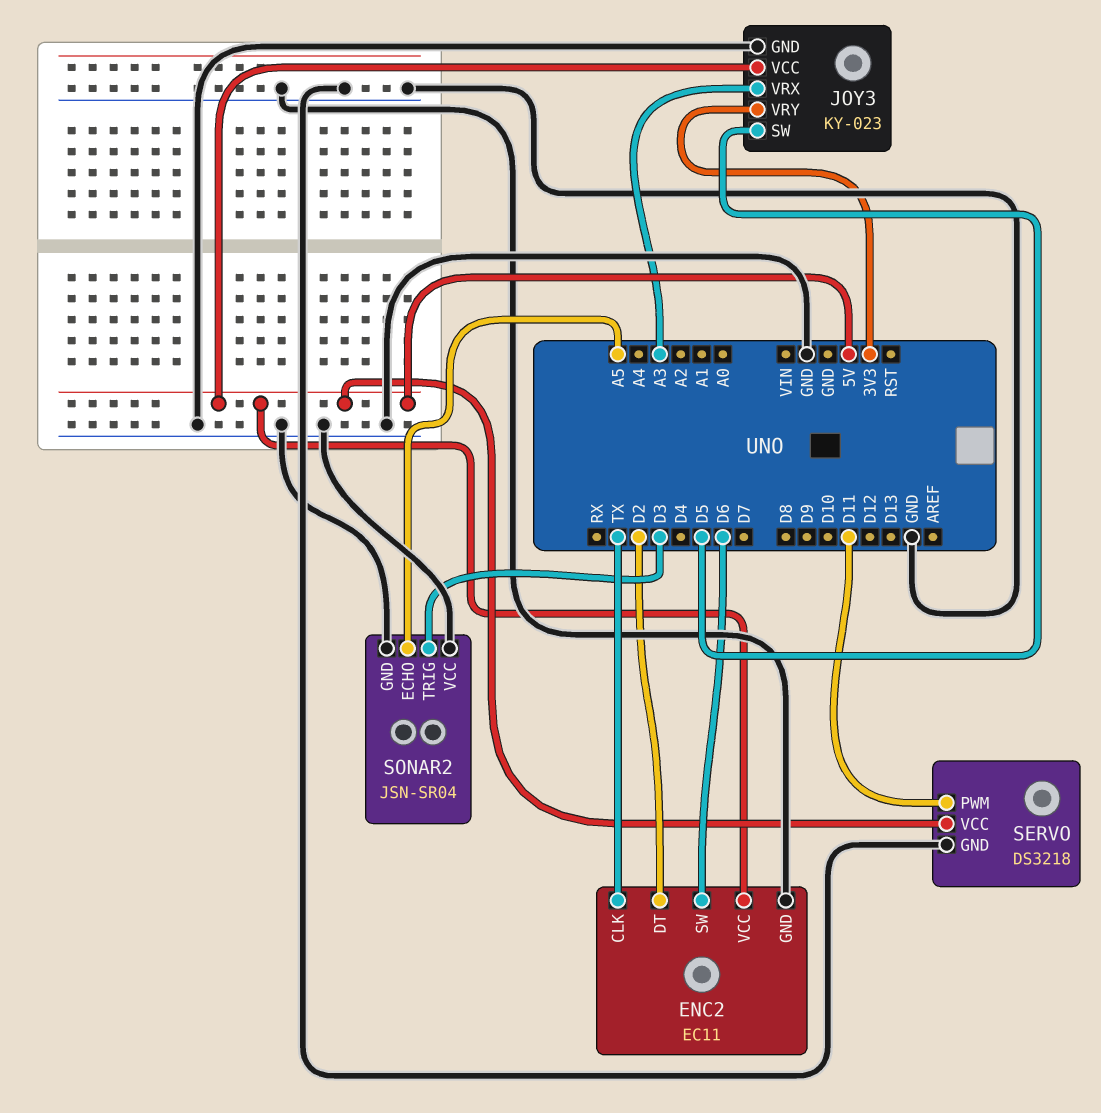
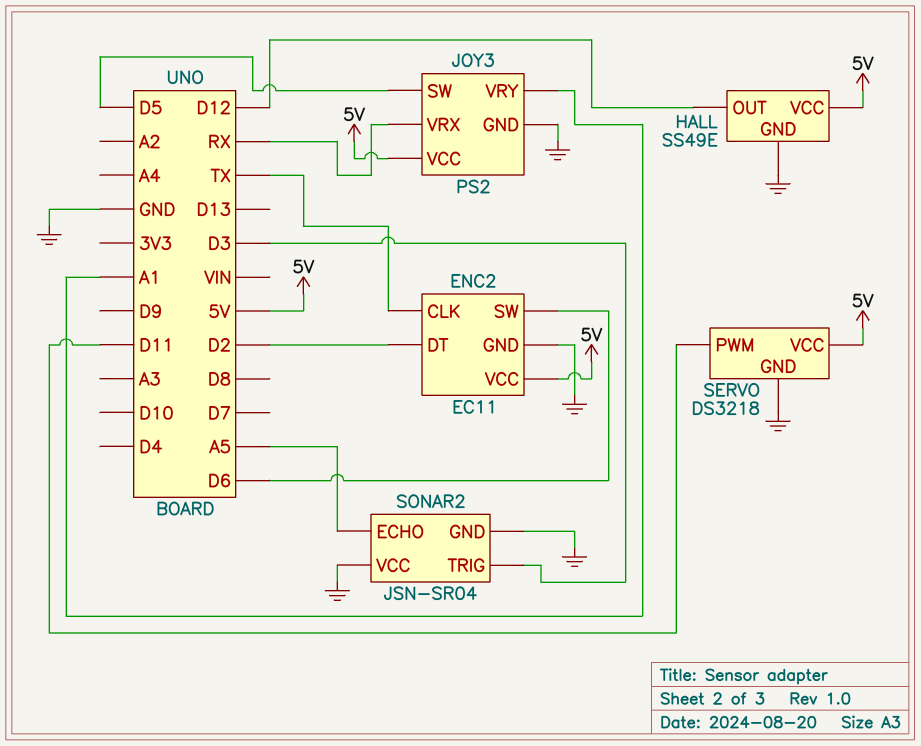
HALL: none -> SS49E
HALL pin GND: none -> GND
HALL pin OUT: none -> D12
HALL pin VCC: none -> 5V
JOY3: KY-023 -> PS2
JOY3 pin VRX: A3 -> RX
JOY3 pin VRY: 3V3 -> A1

